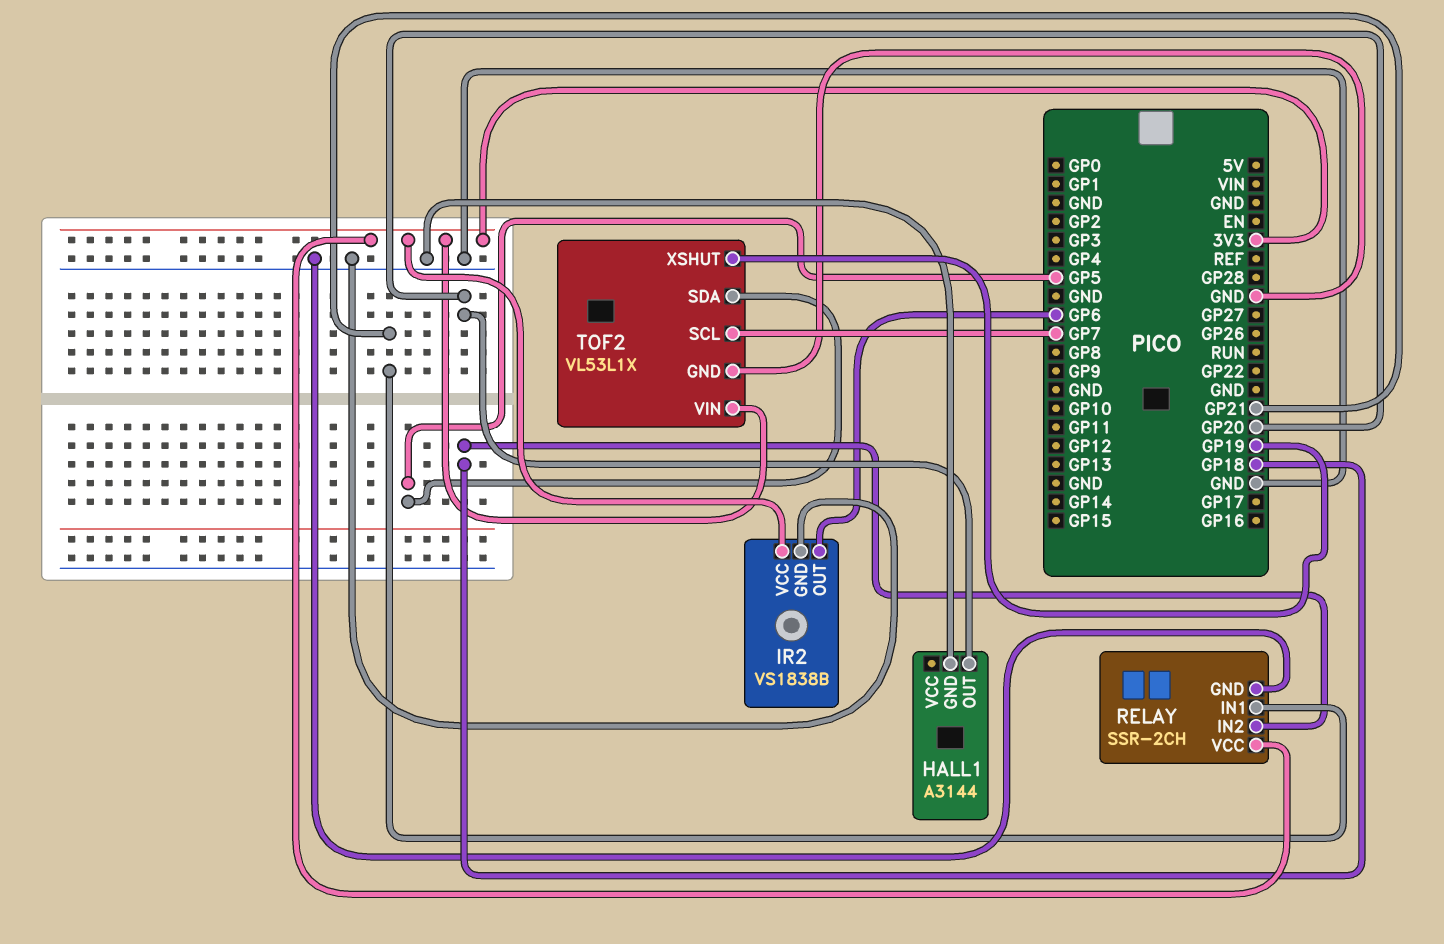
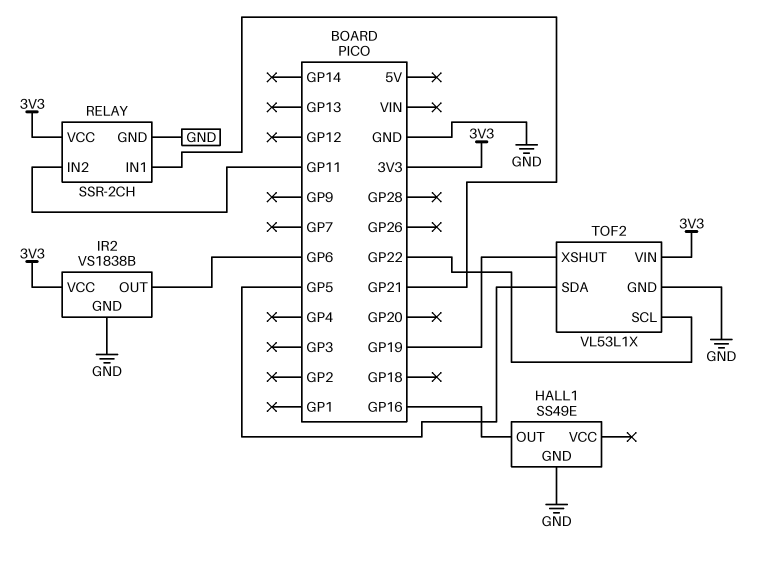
HALL1: A3144 -> SS49E
HALL1 pin OUT: GP20 -> GP16
RELAY pin IN2: GP18 -> GP11
TOF2 pin SCL: GP7 -> GP22

